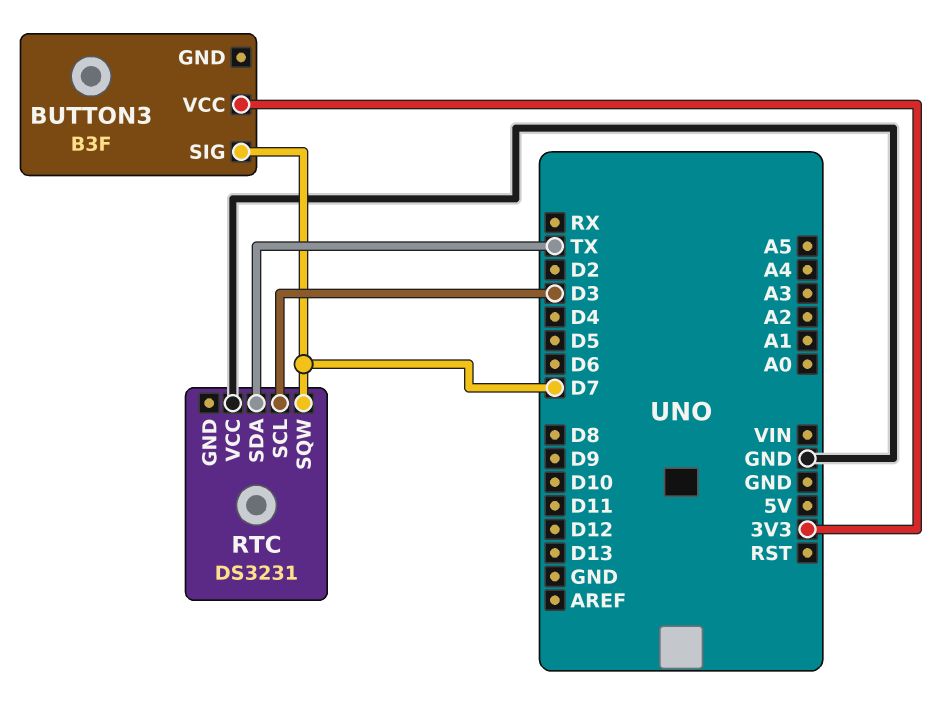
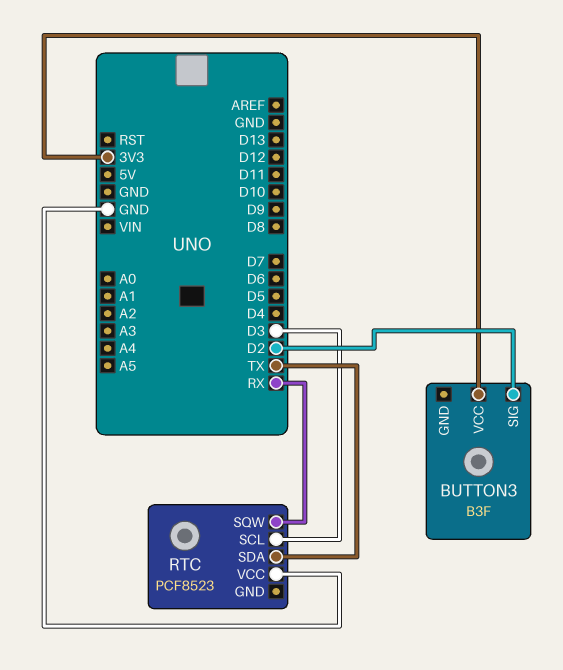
BUTTON3 pin SIG: D7 -> D2
RTC: DS3231 -> PCF8523
RTC pin SQW: D7 -> RX

